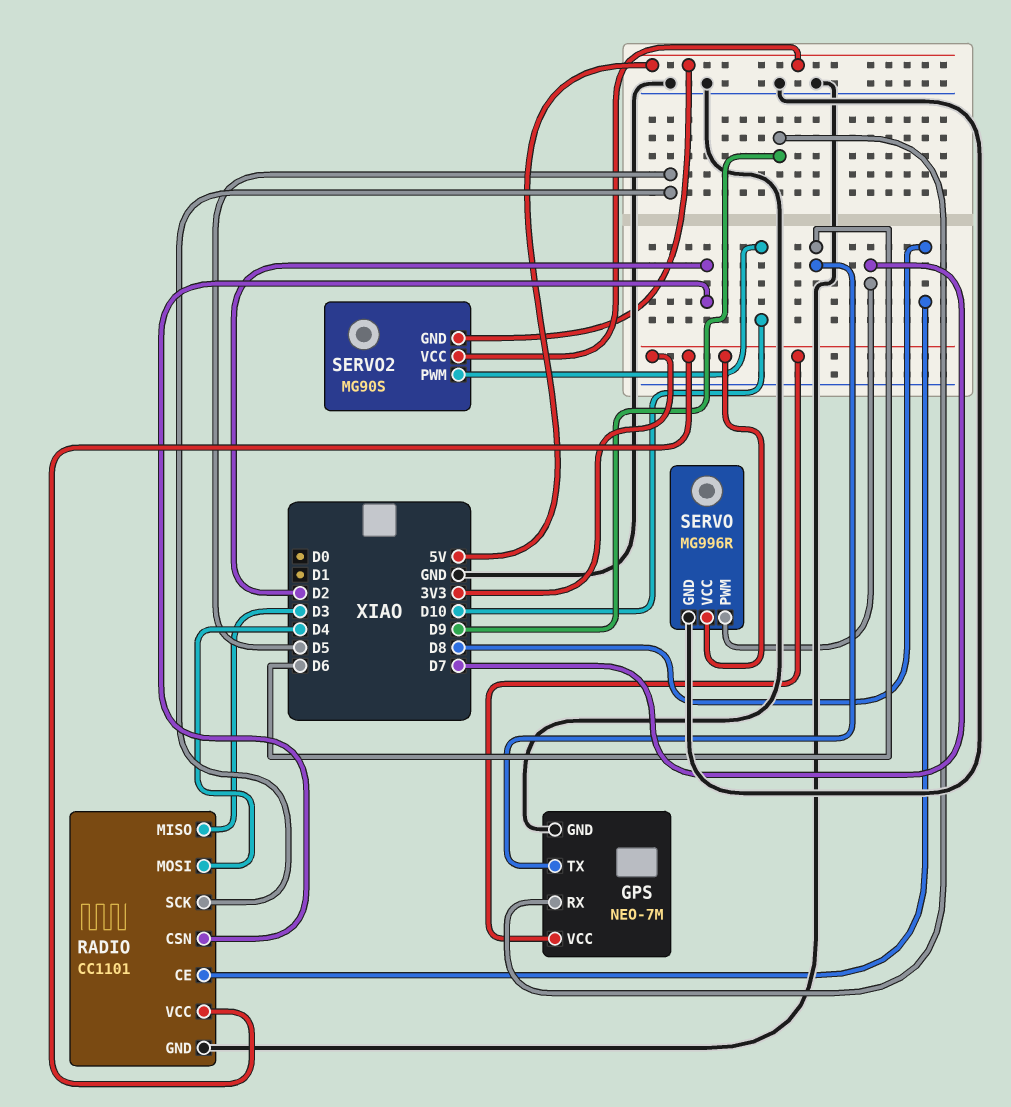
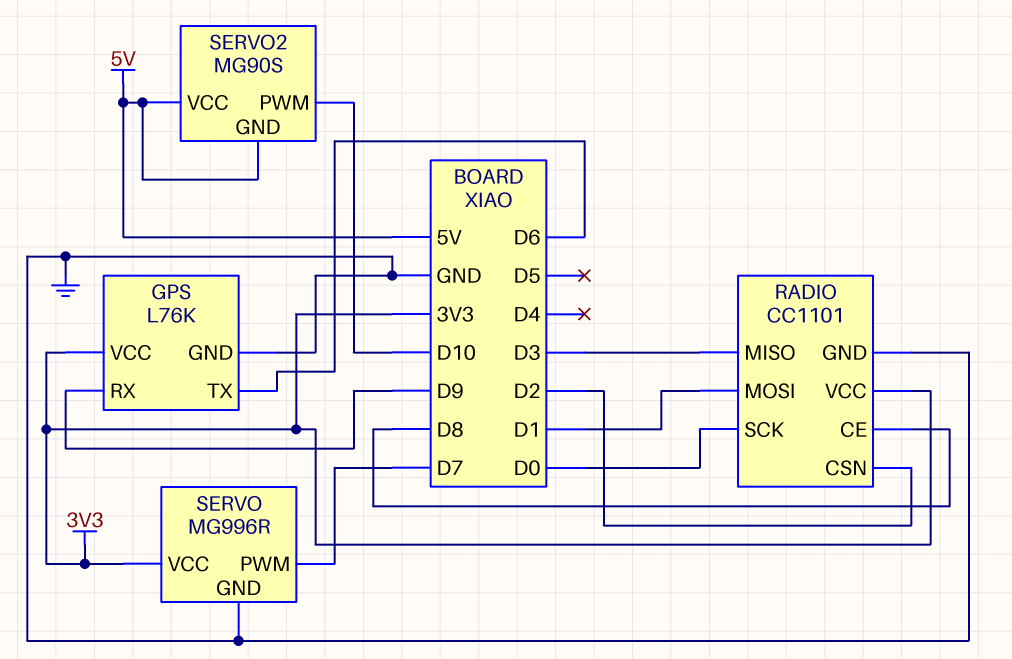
GPS: NEO-7M -> L76K
RADIO pin MOSI: D4 -> D1
RADIO pin SCK: D5 -> D0

